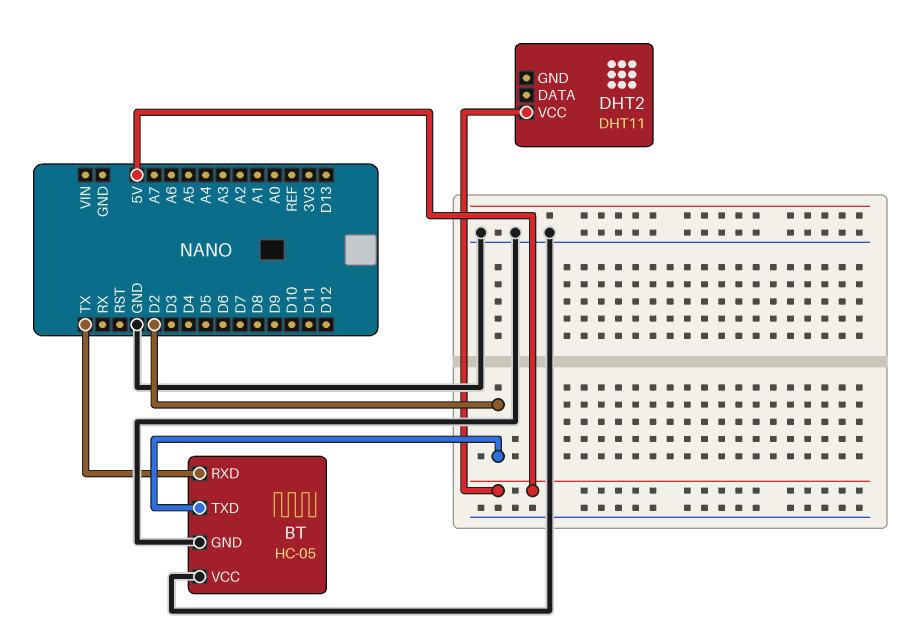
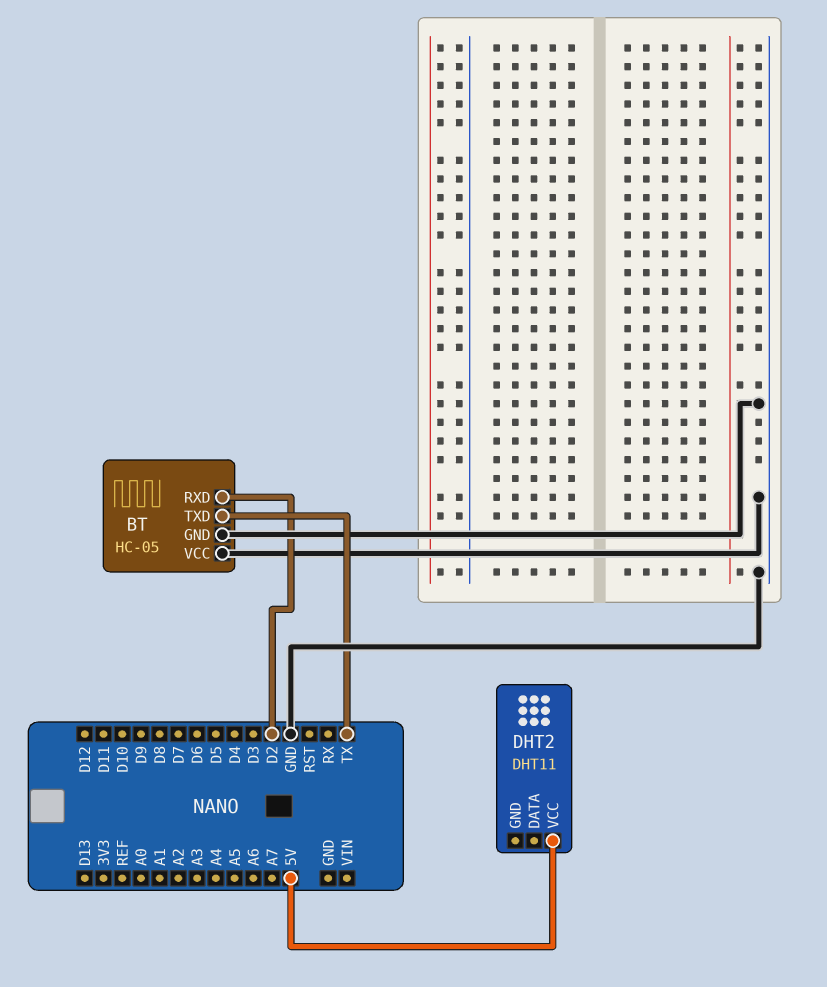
BT pin RXD: TX -> D2
BT pin TXD: D2 -> TX

